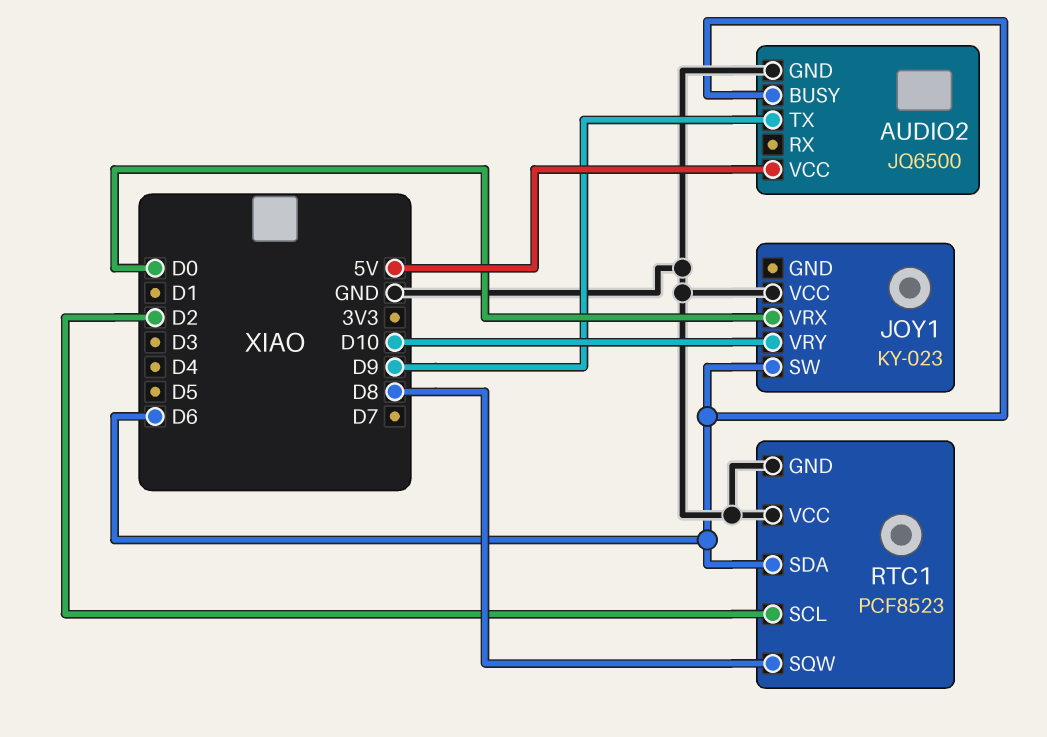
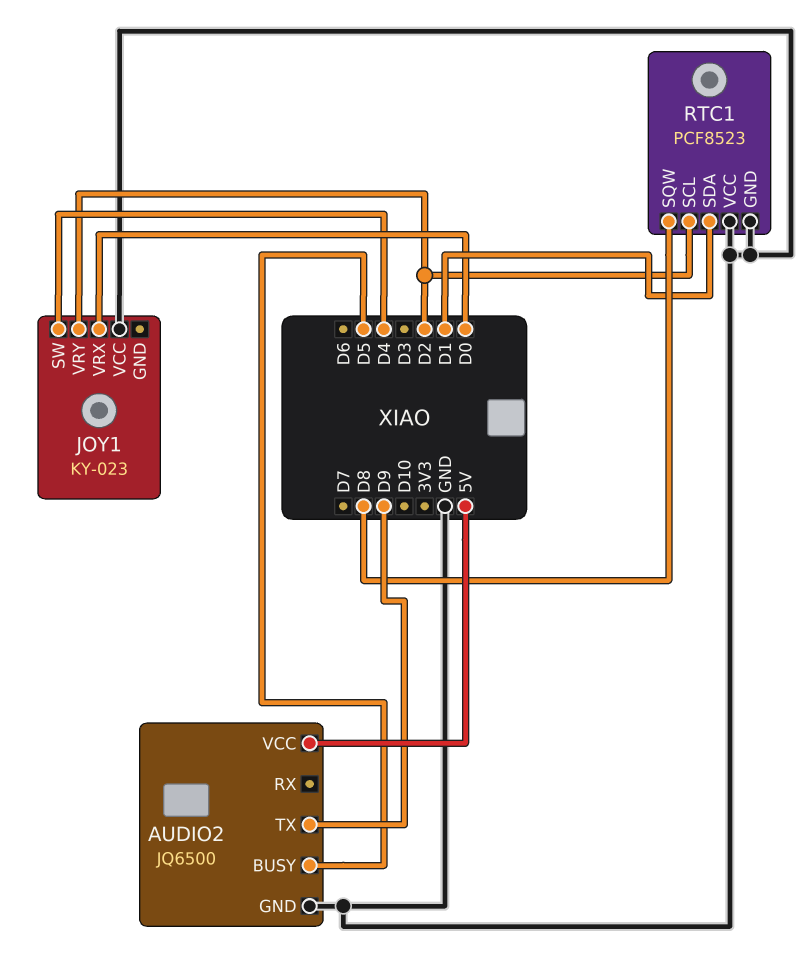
AUDIO2 pin BUSY: D6 -> D5
JOY1 pin SW: D6 -> D4
JOY1 pin VRY: D10 -> D2
RTC1 pin SDA: D6 -> D1

